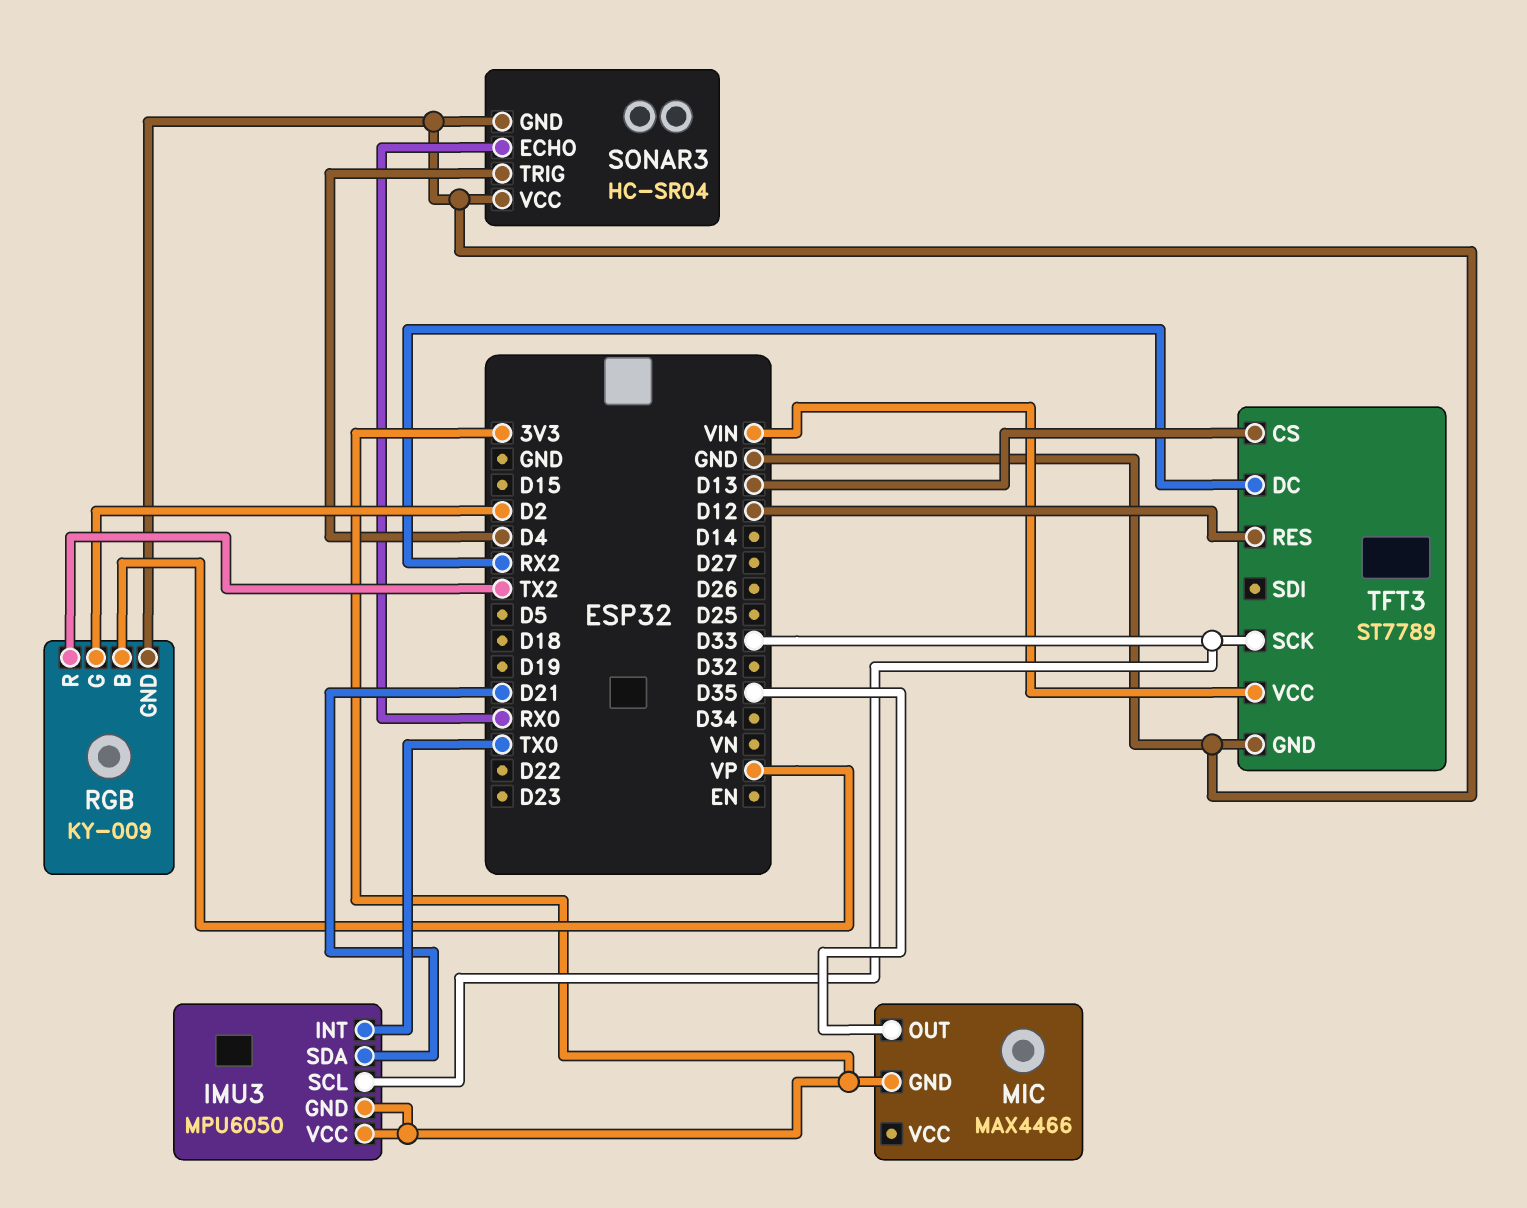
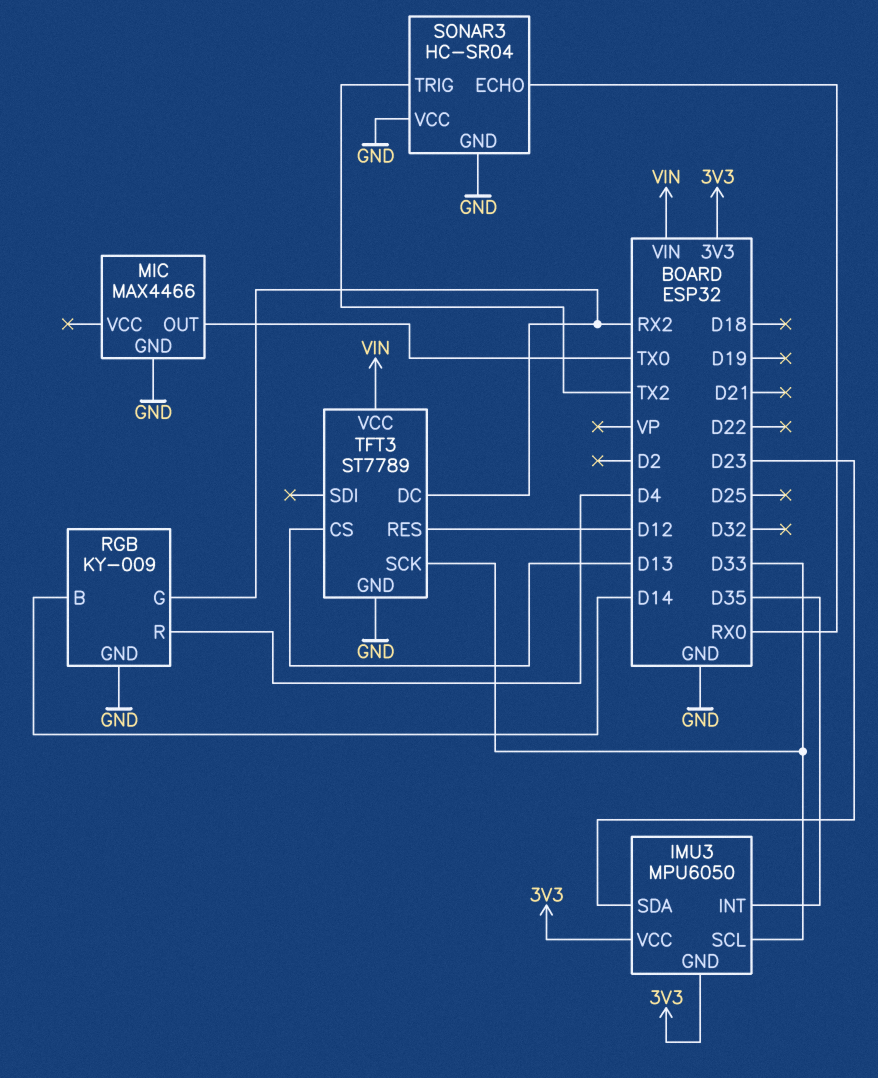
IMU3 pin INT: TX0 -> D35
IMU3 pin SDA: D21 -> D23
MIC pin GND: 3V3 -> GND
MIC pin OUT: D35 -> TX0
RGB pin B: VP -> D14
RGB pin G: D2 -> RX2
RGB pin R: TX2 -> D4
SONAR3 pin TRIG: D4 -> TX2

